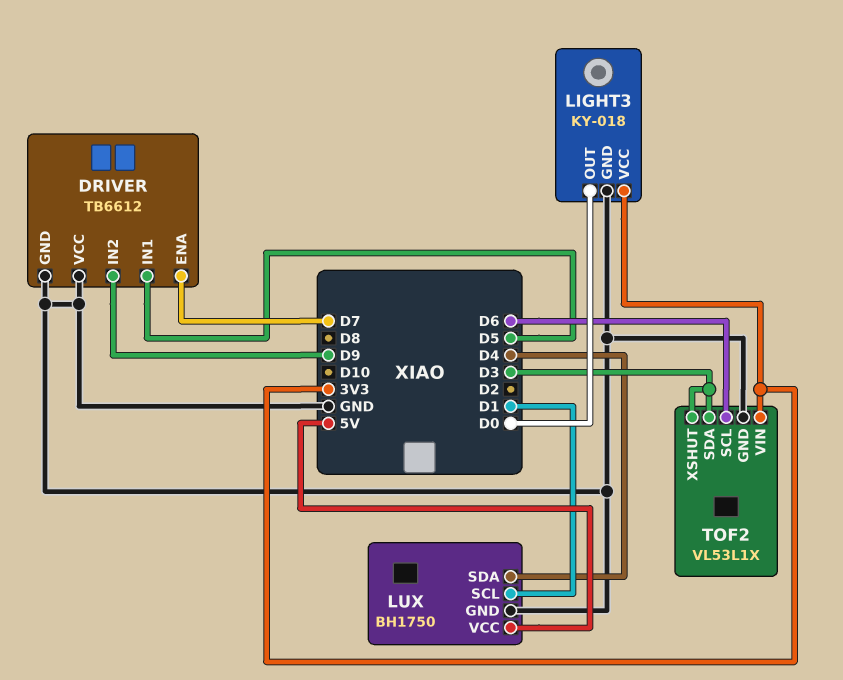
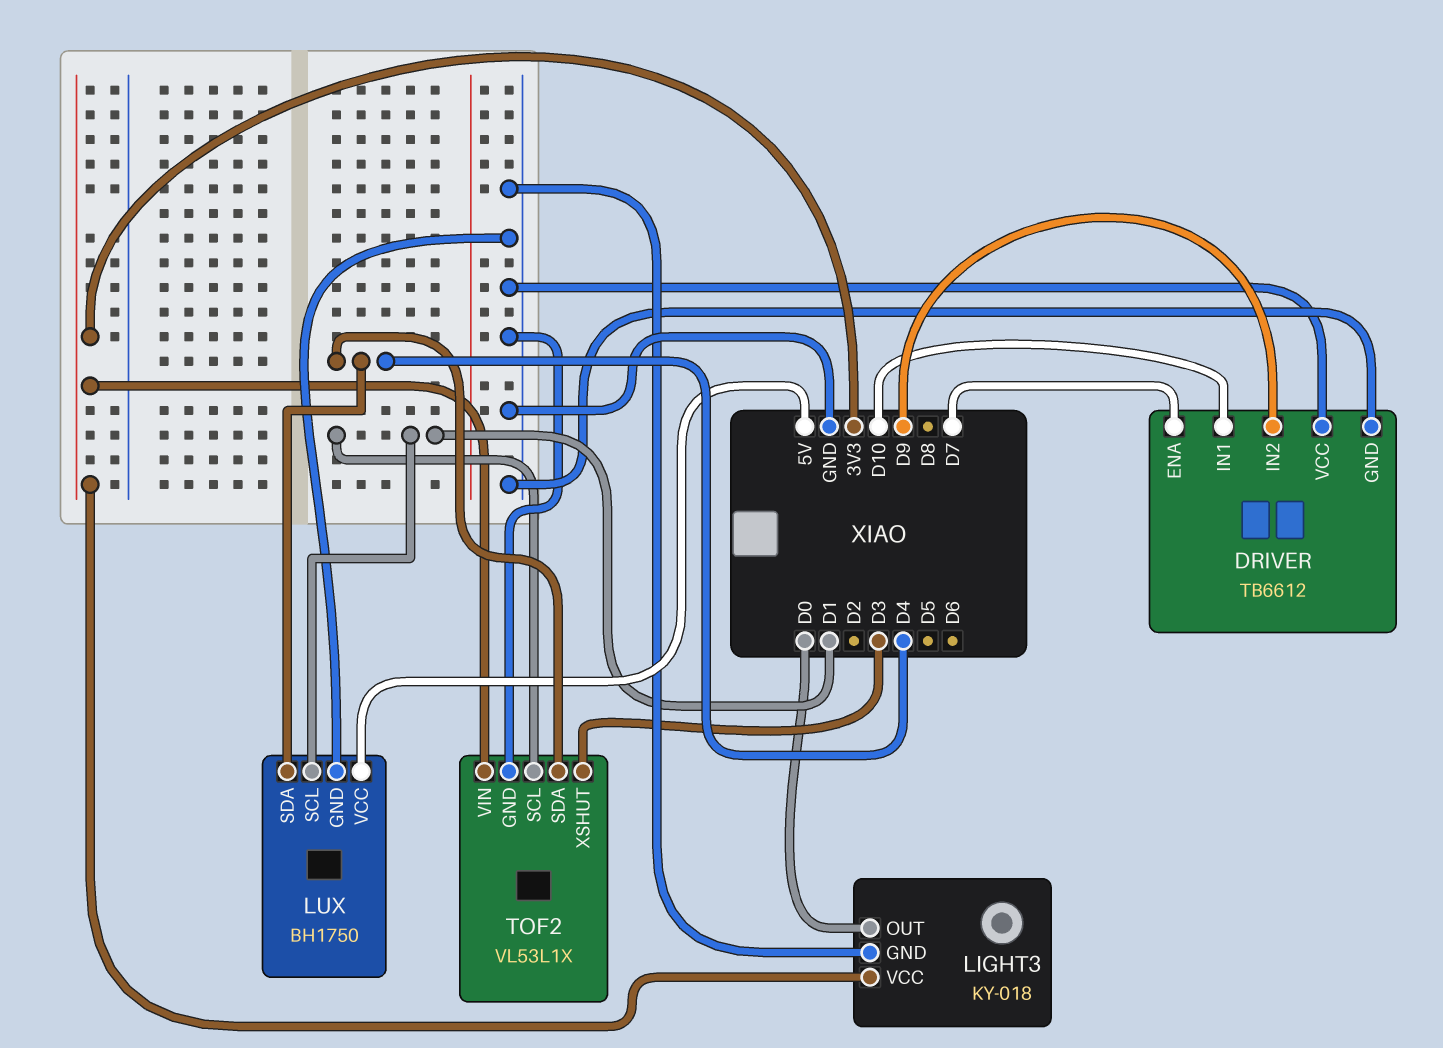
DRIVER pin IN1: D5 -> D10
TOF2 pin SCL: D6 -> D1
TOF2 pin SDA: D3 -> D4

